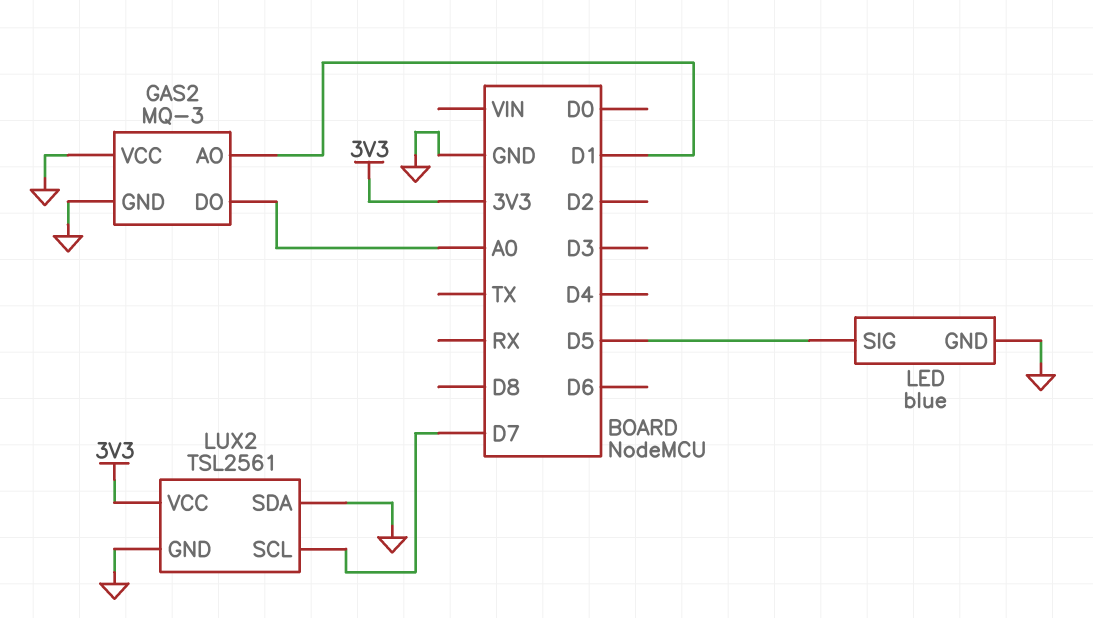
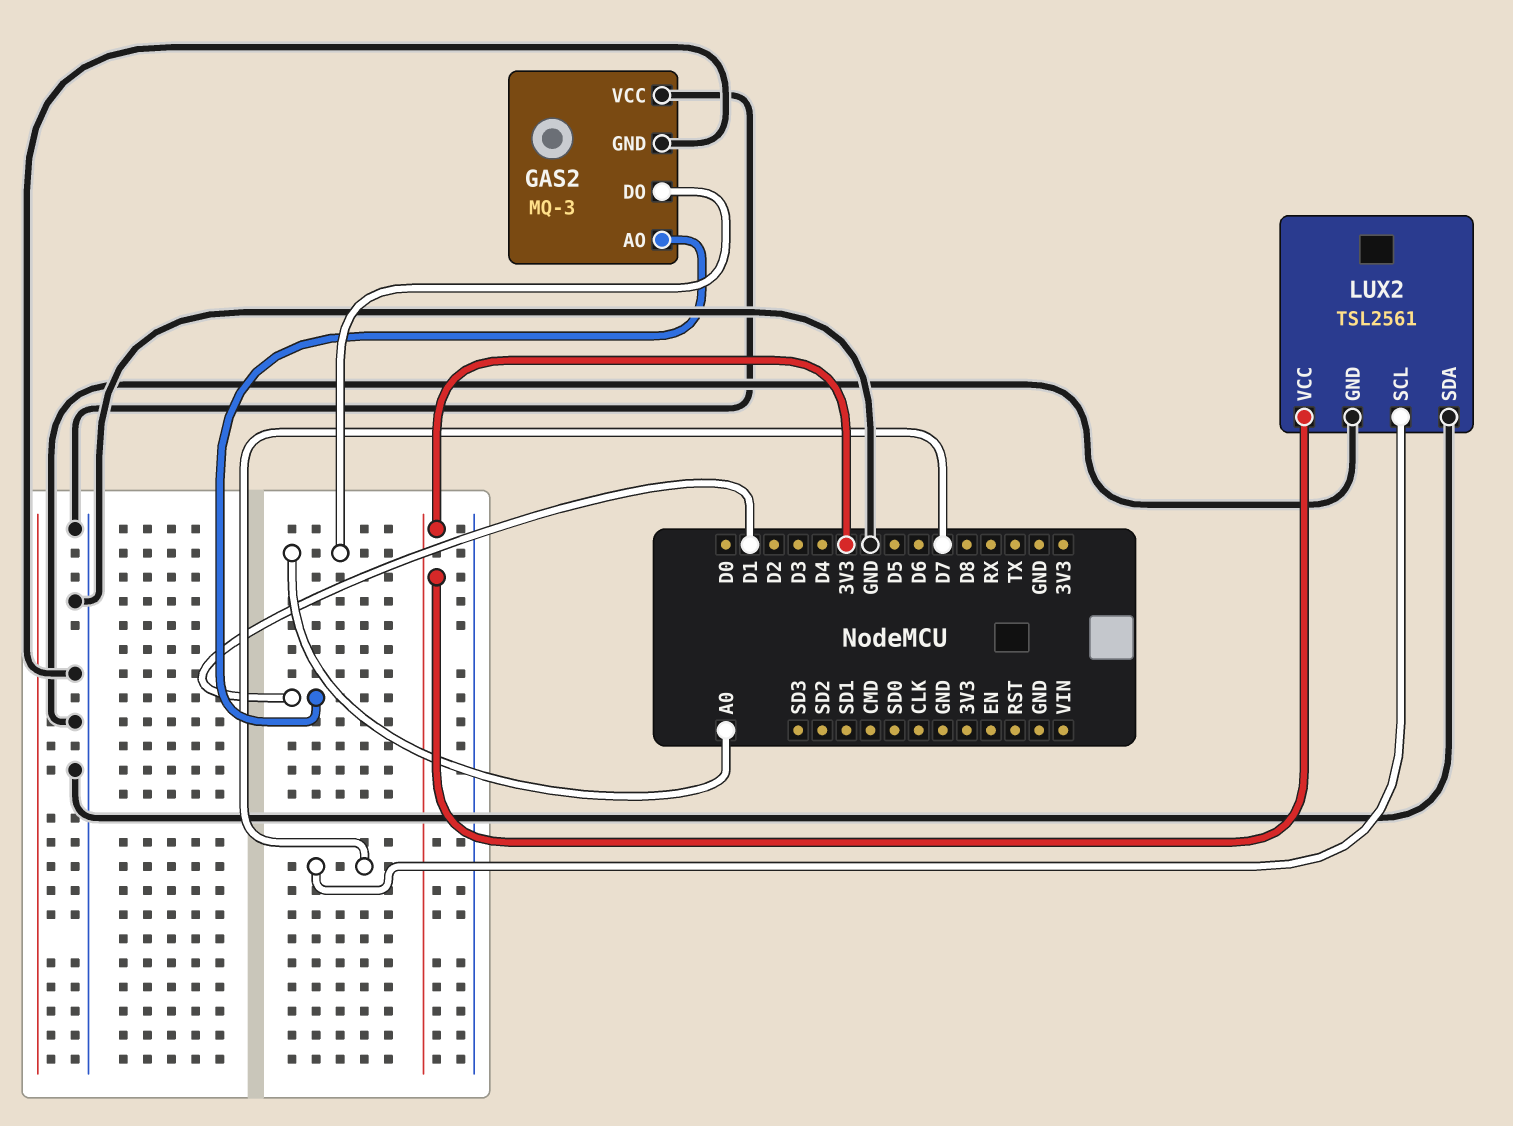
LED: blue -> none
LED pin GND: GND -> none
LED pin SIG: D5 -> none

